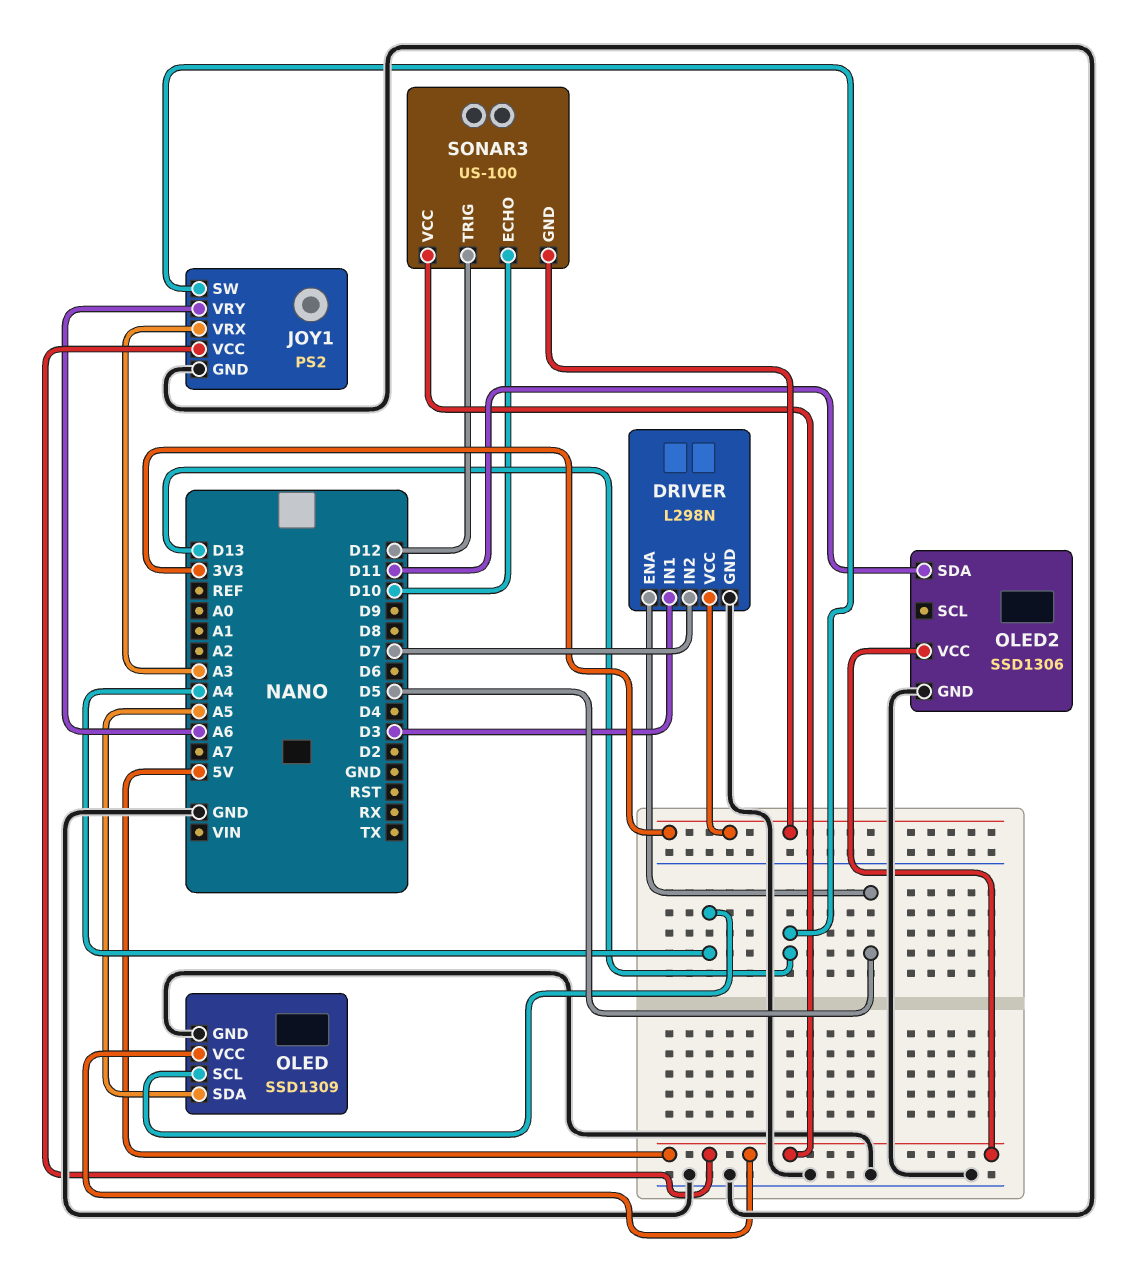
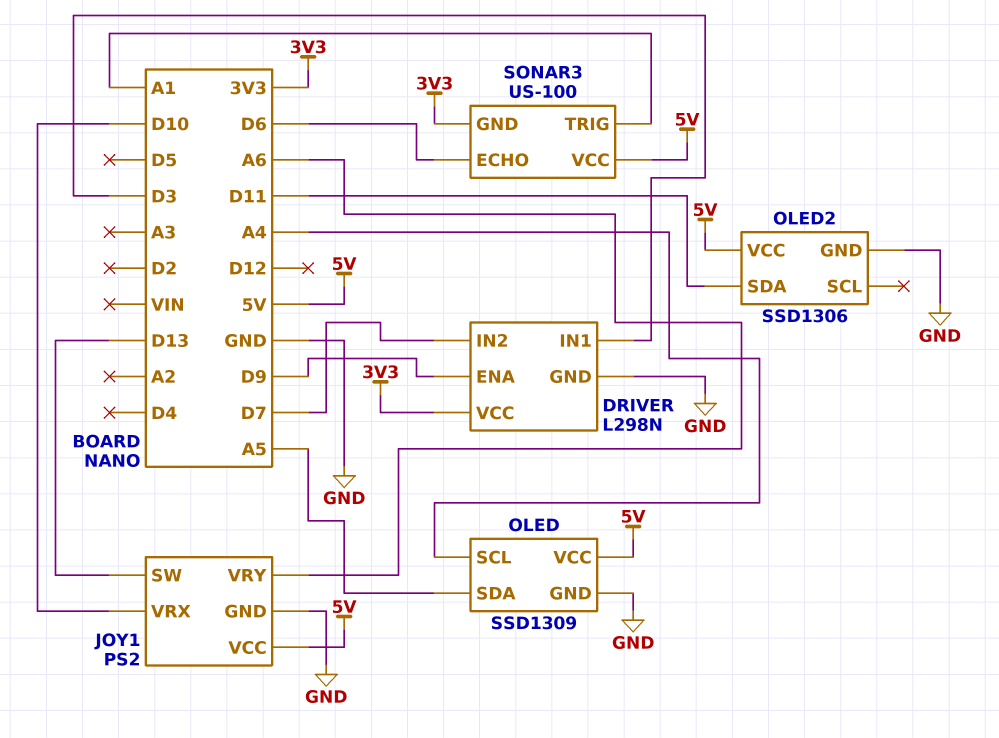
DRIVER pin ENA: D5 -> D9
JOY1 pin VRX: A3 -> D10
SONAR3 pin ECHO: D10 -> D6
SONAR3 pin TRIG: D12 -> A1

